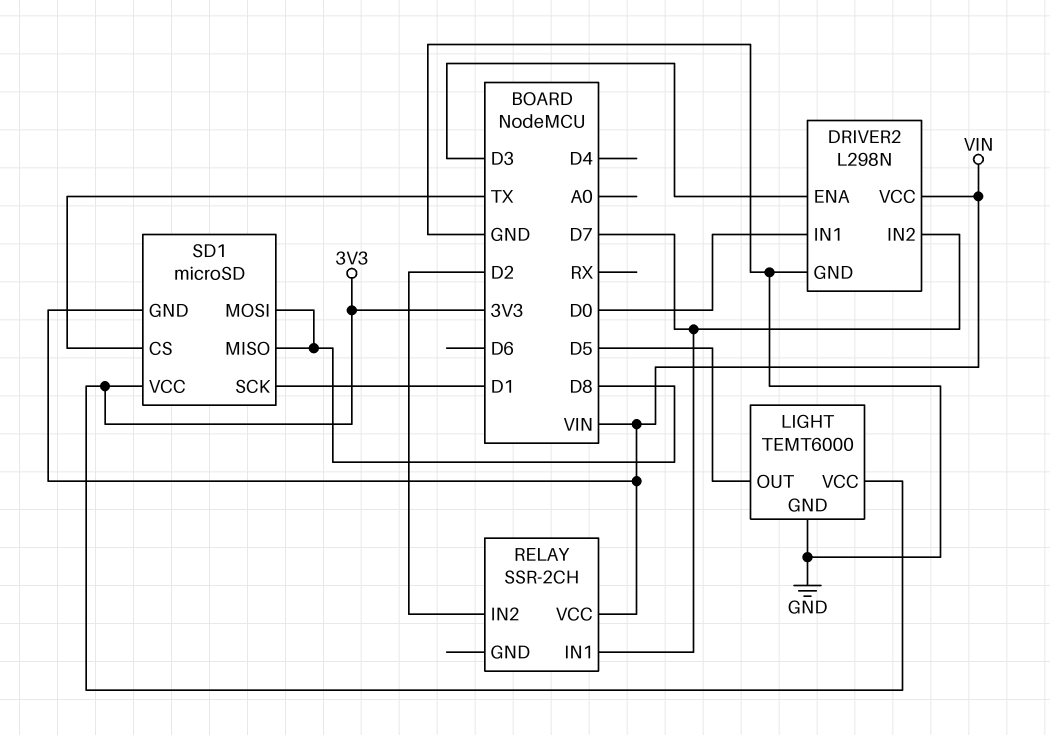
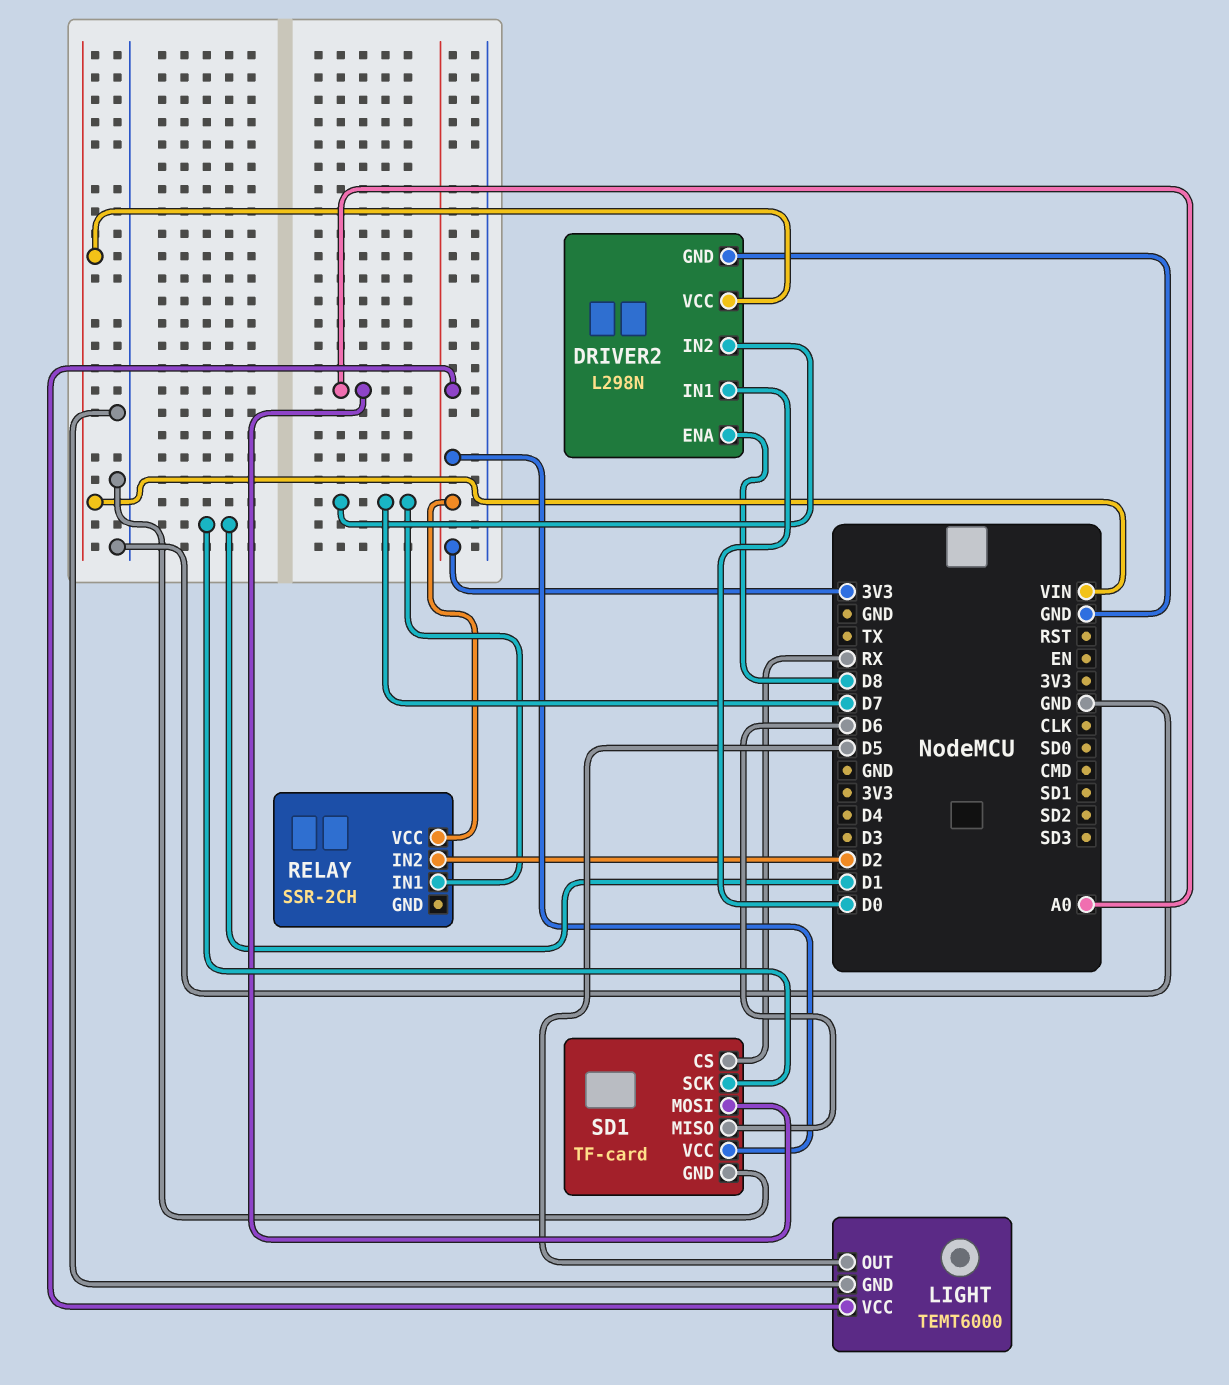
DRIVER2 pin ENA: D3 -> D8
RELAY pin VCC: VIN -> 3V3
SD1: microSD -> TF-card
SD1 pin CS: TX -> RX
SD1 pin GND: VIN -> GND
SD1 pin MISO: D8 -> D6
SD1 pin MOSI: D8 -> A0

